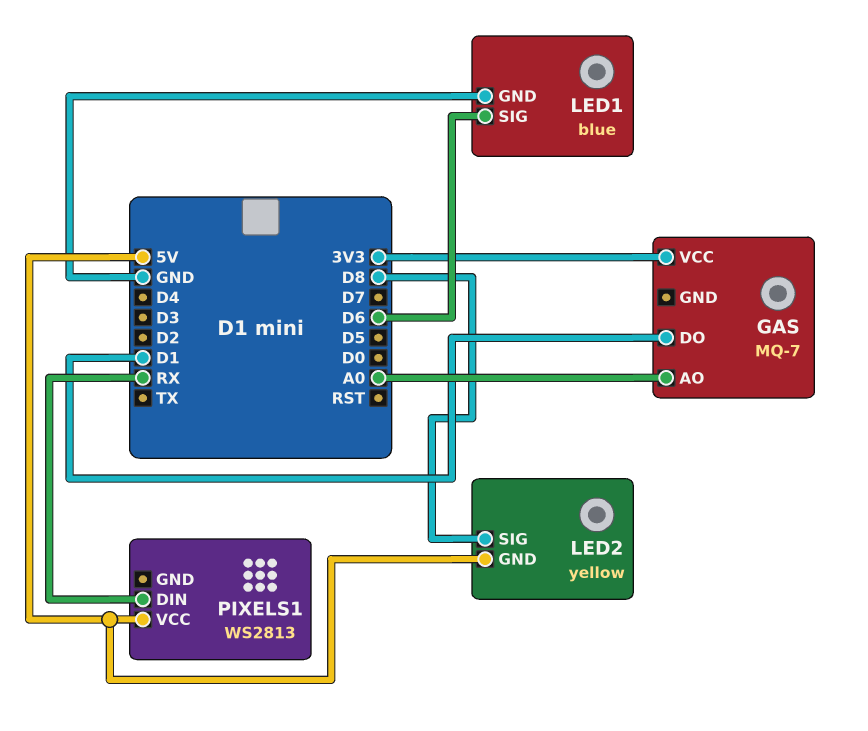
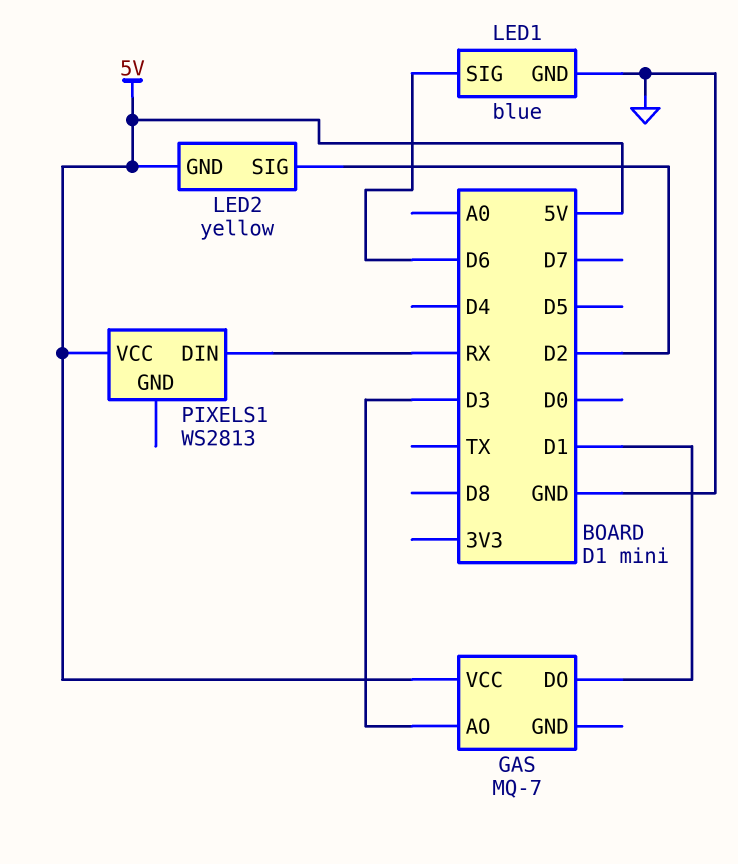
GAS pin AO: A0 -> D3
GAS pin VCC: 3V3 -> 5V
LED2 pin SIG: D8 -> D2

